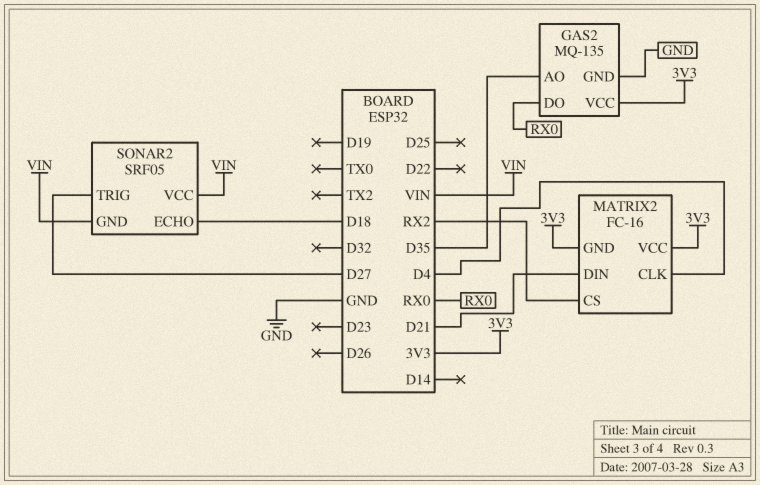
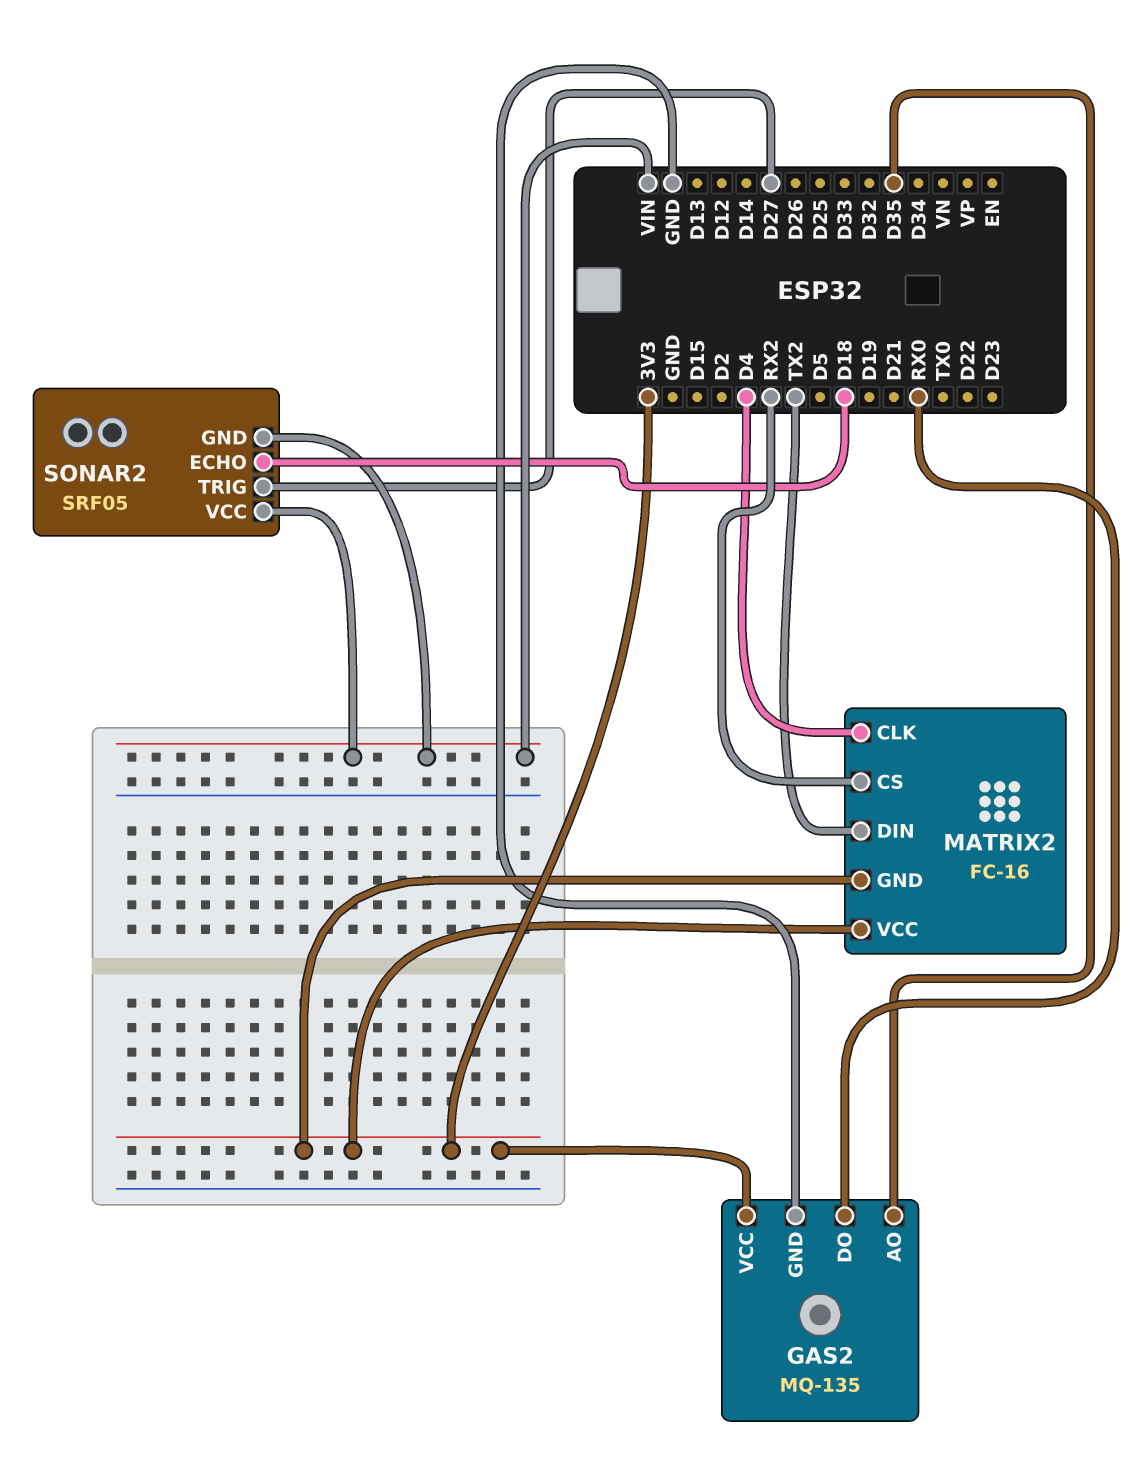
MATRIX2 pin DIN: D21 -> TX2

